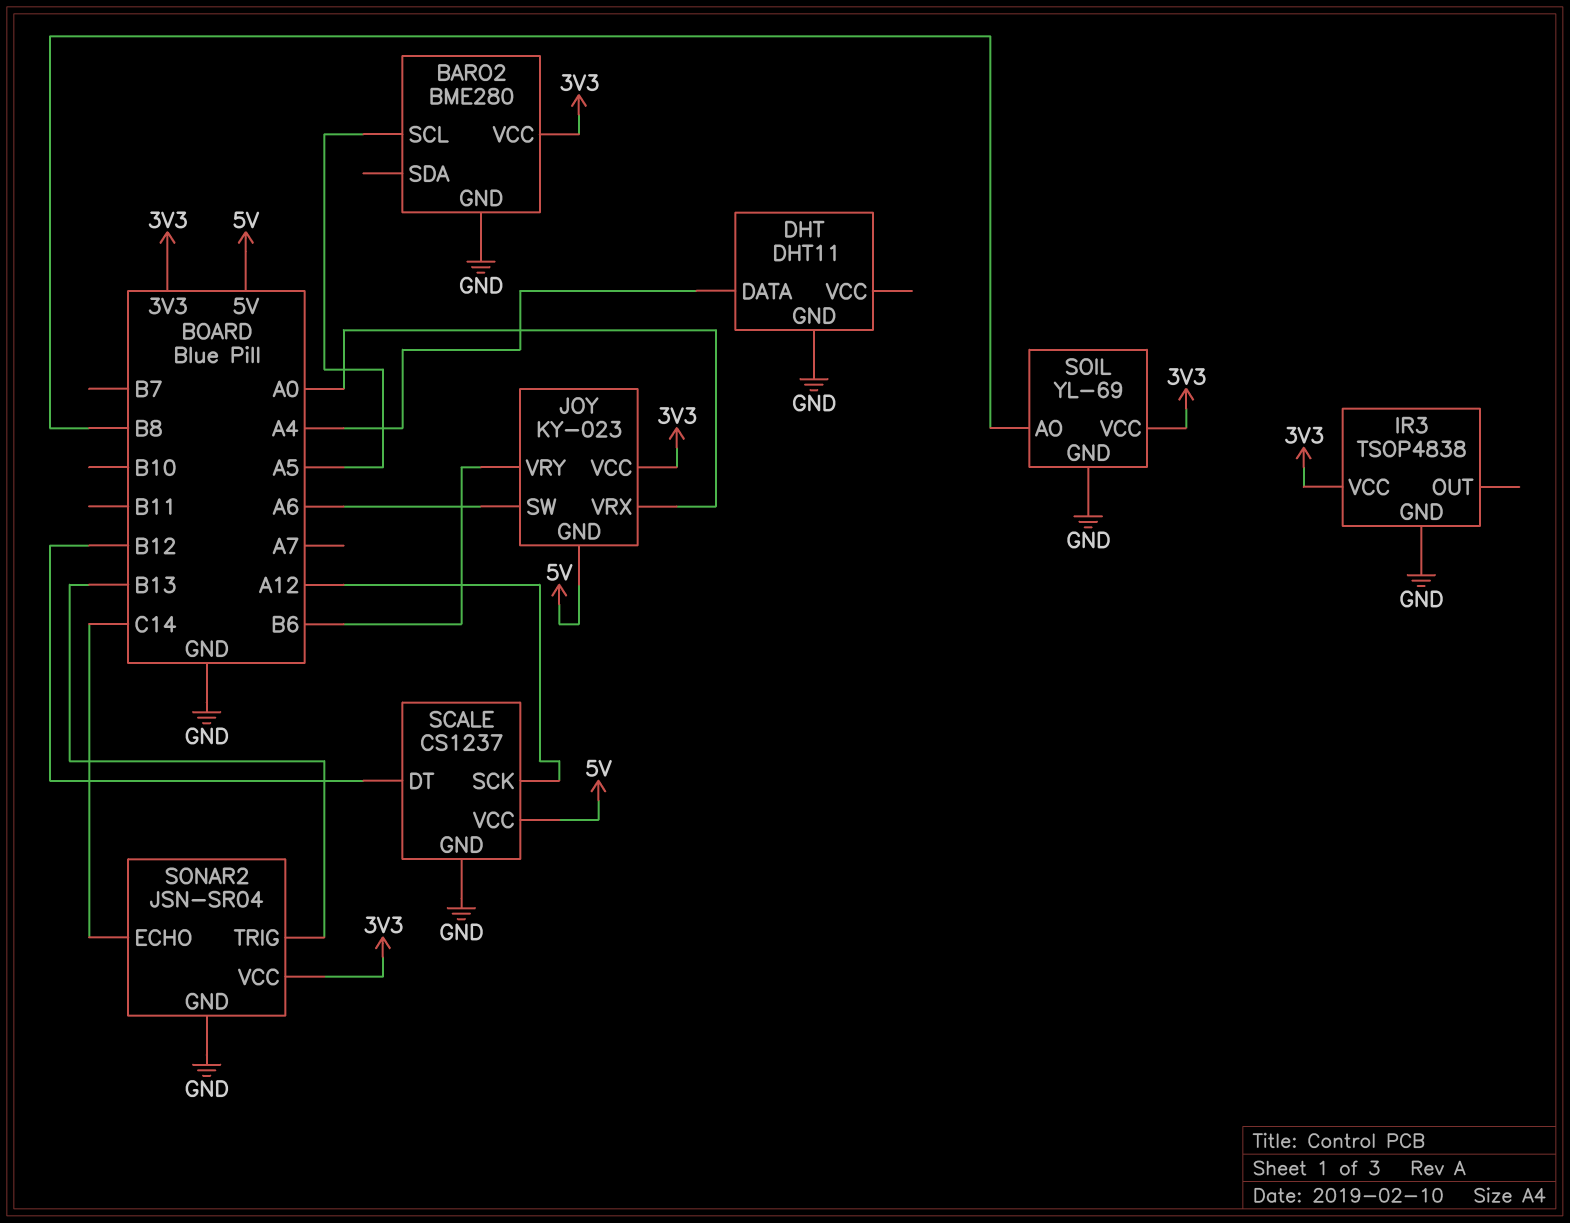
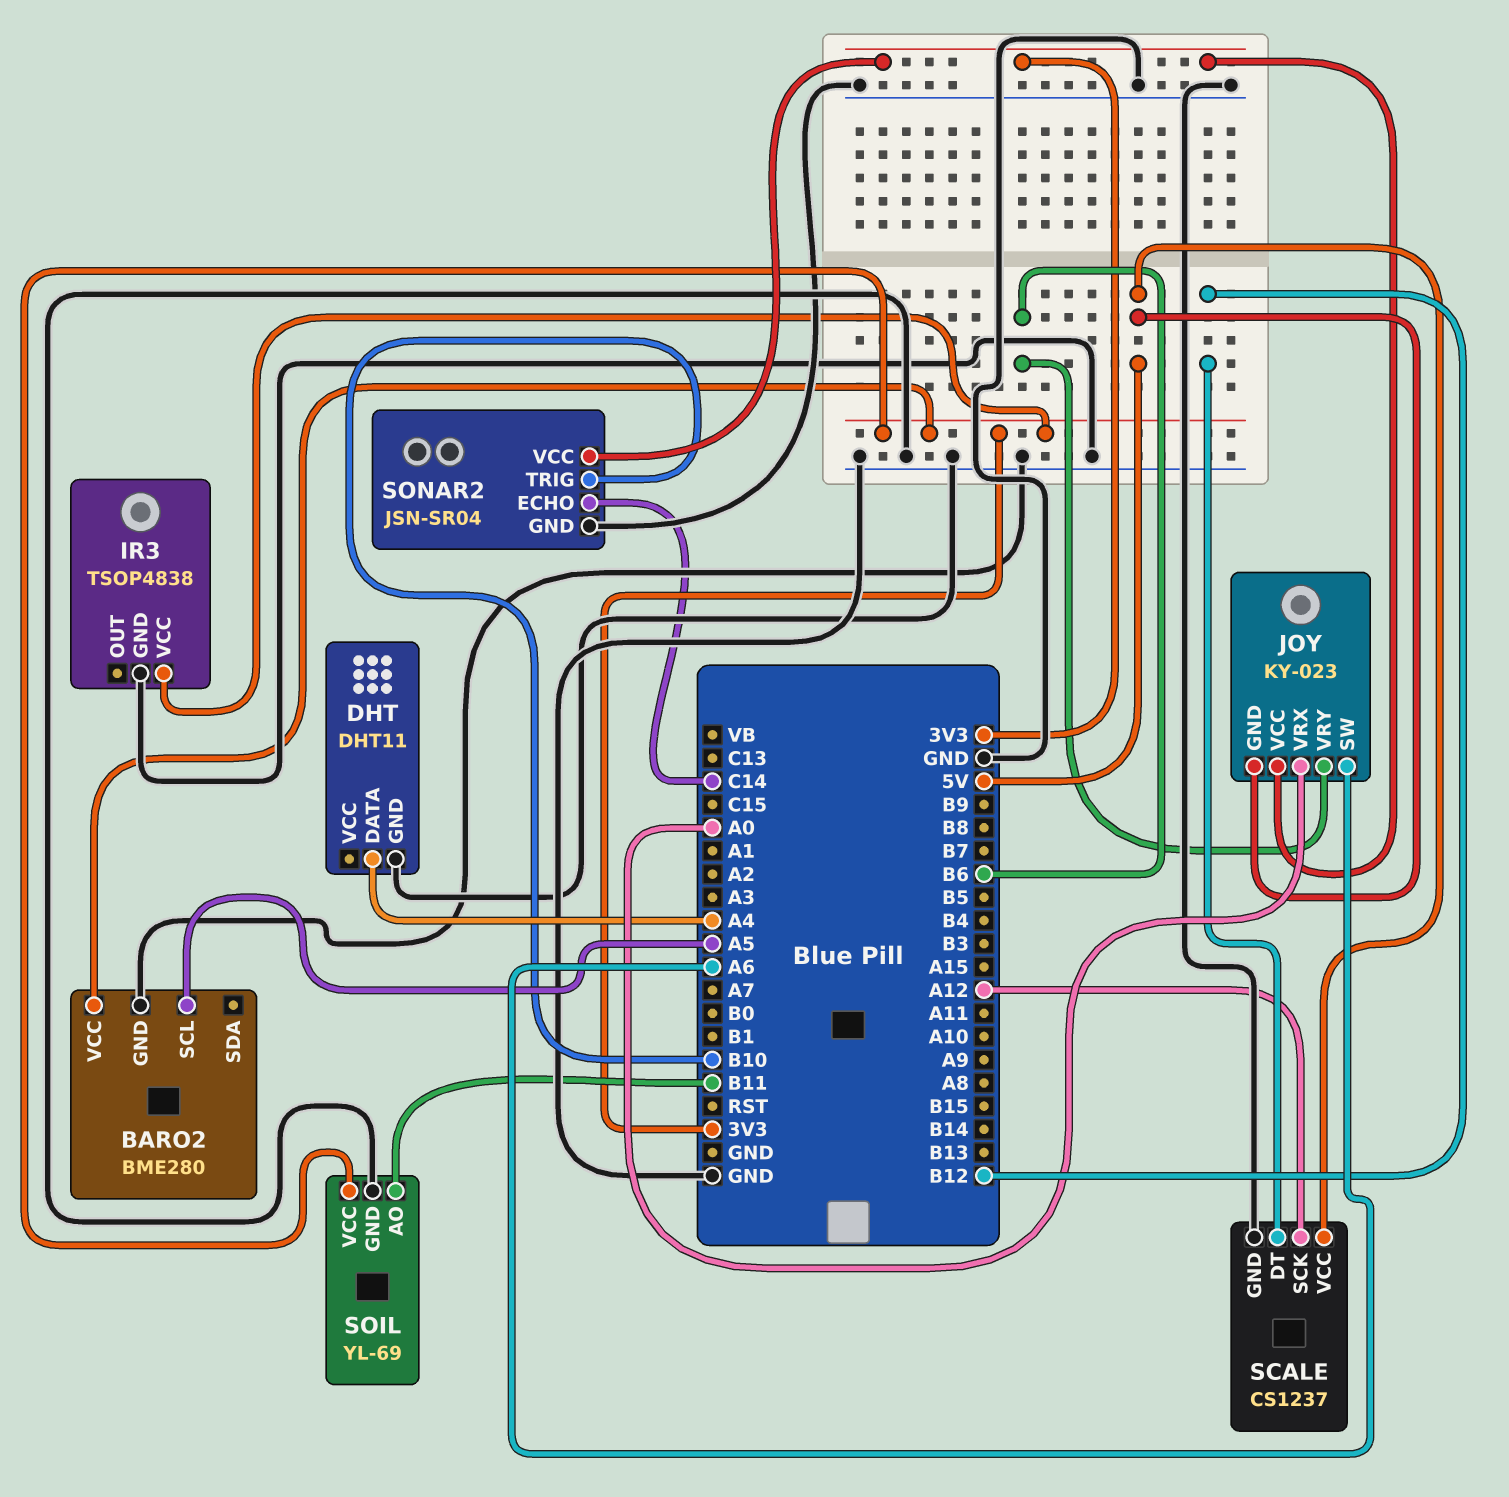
SOIL pin AO: B8 -> B11
SONAR2 pin TRIG: B13 -> B10

